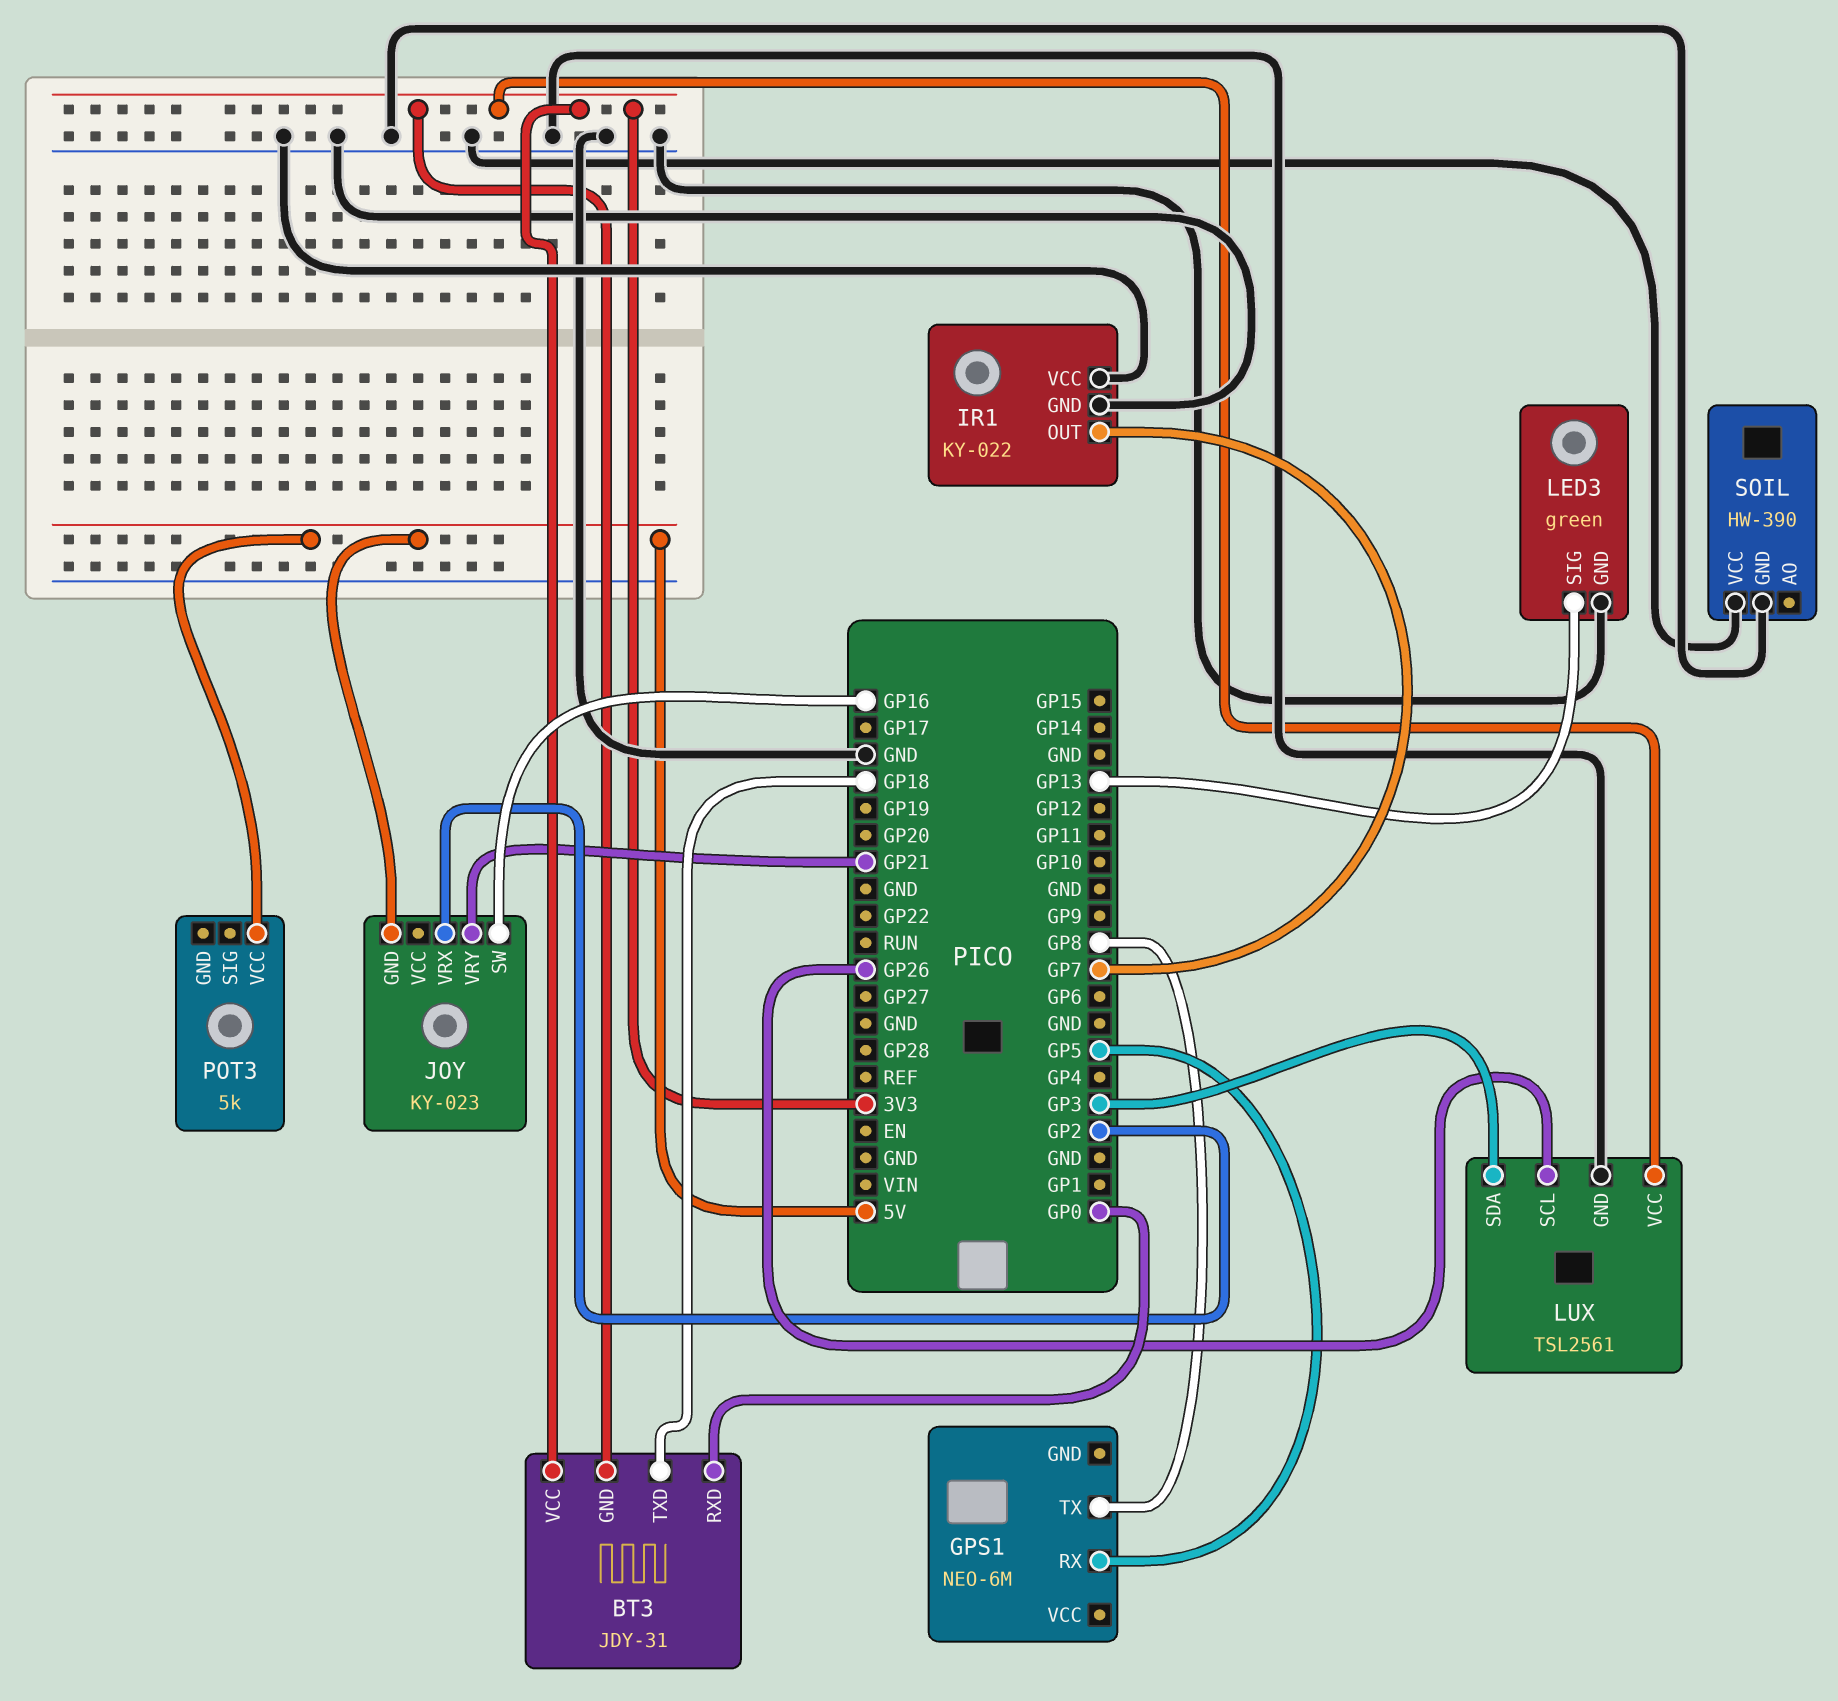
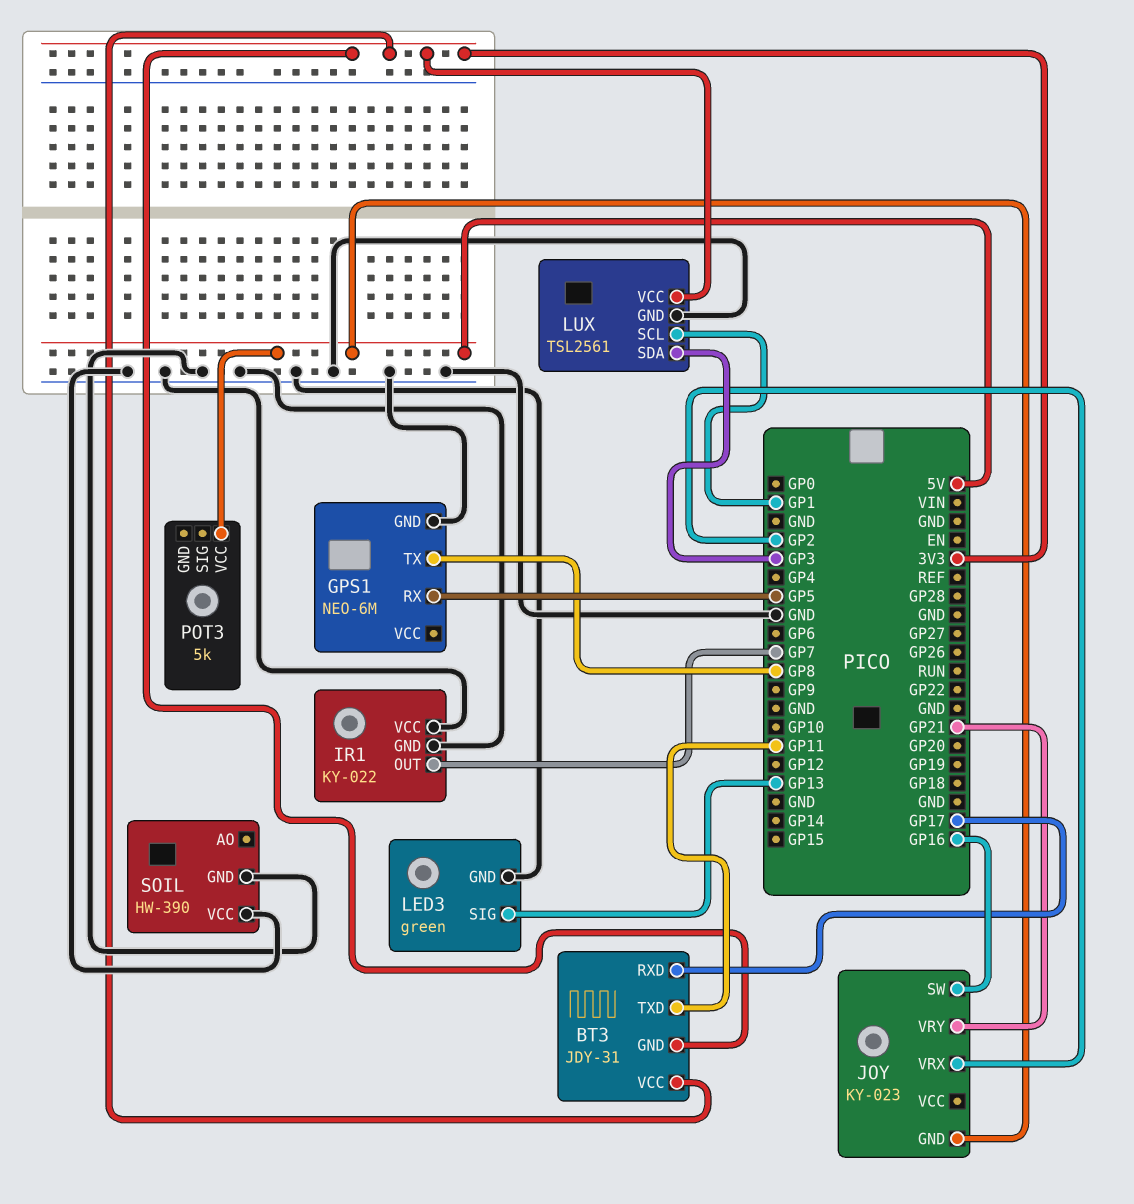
BT3 pin RXD: GP0 -> GP17
BT3 pin TXD: GP18 -> GP11
GPS1 pin GND: none -> GND
LUX pin SCL: GP26 -> GP1

